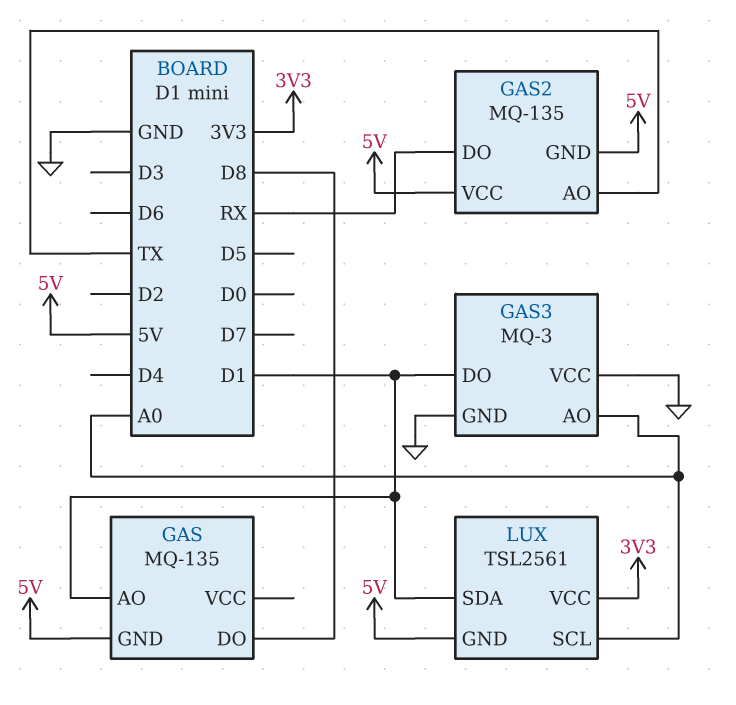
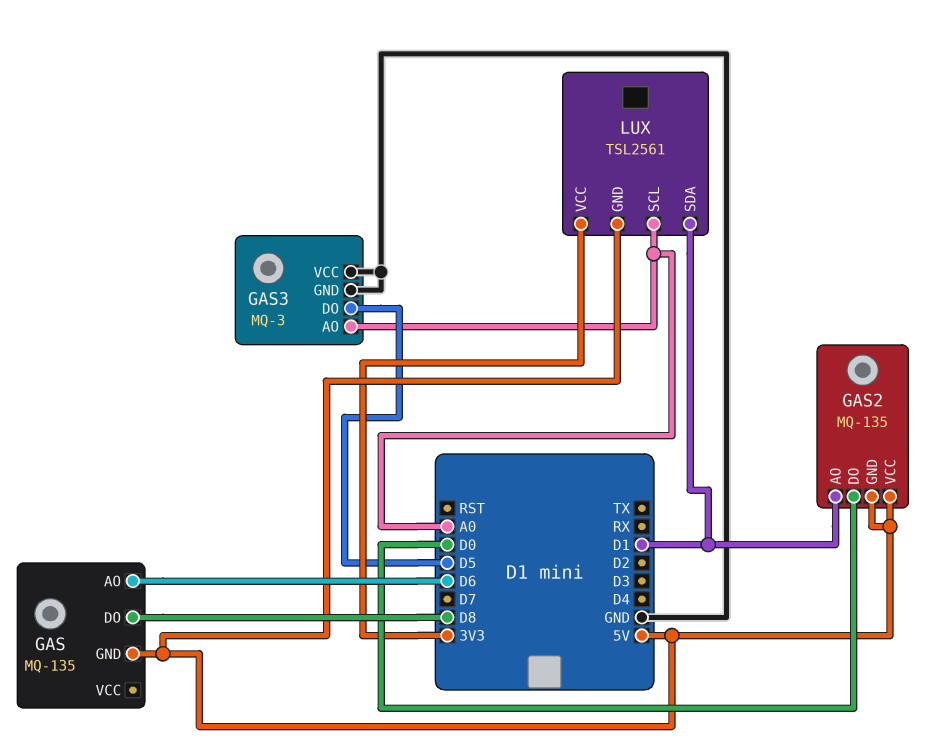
GAS pin AO: D1 -> D6
GAS2 pin AO: TX -> D1
GAS2 pin DO: RX -> D0
GAS3 pin DO: D1 -> D5

